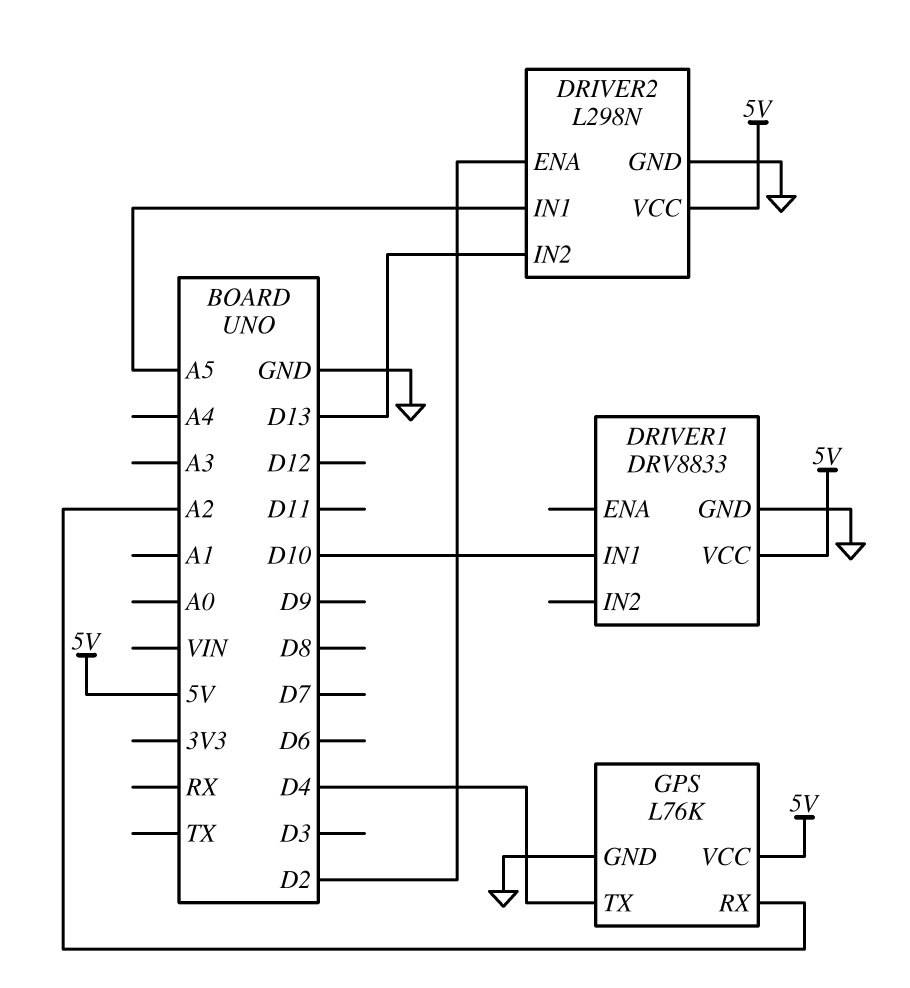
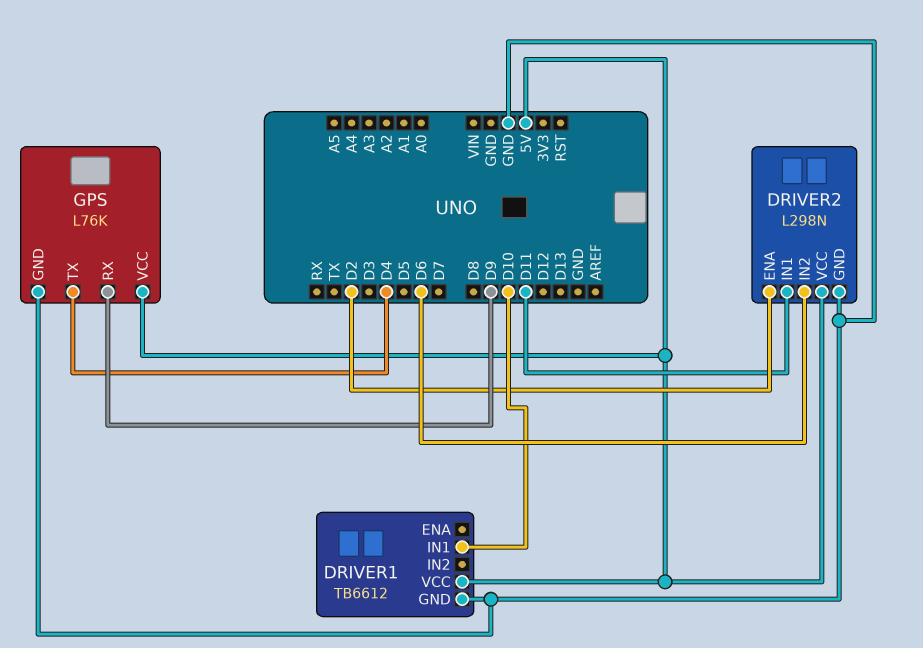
DRIVER1: DRV8833 -> TB6612
DRIVER2 pin IN1: A5 -> D11
DRIVER2 pin IN2: D13 -> D6
GPS pin RX: A2 -> D9

